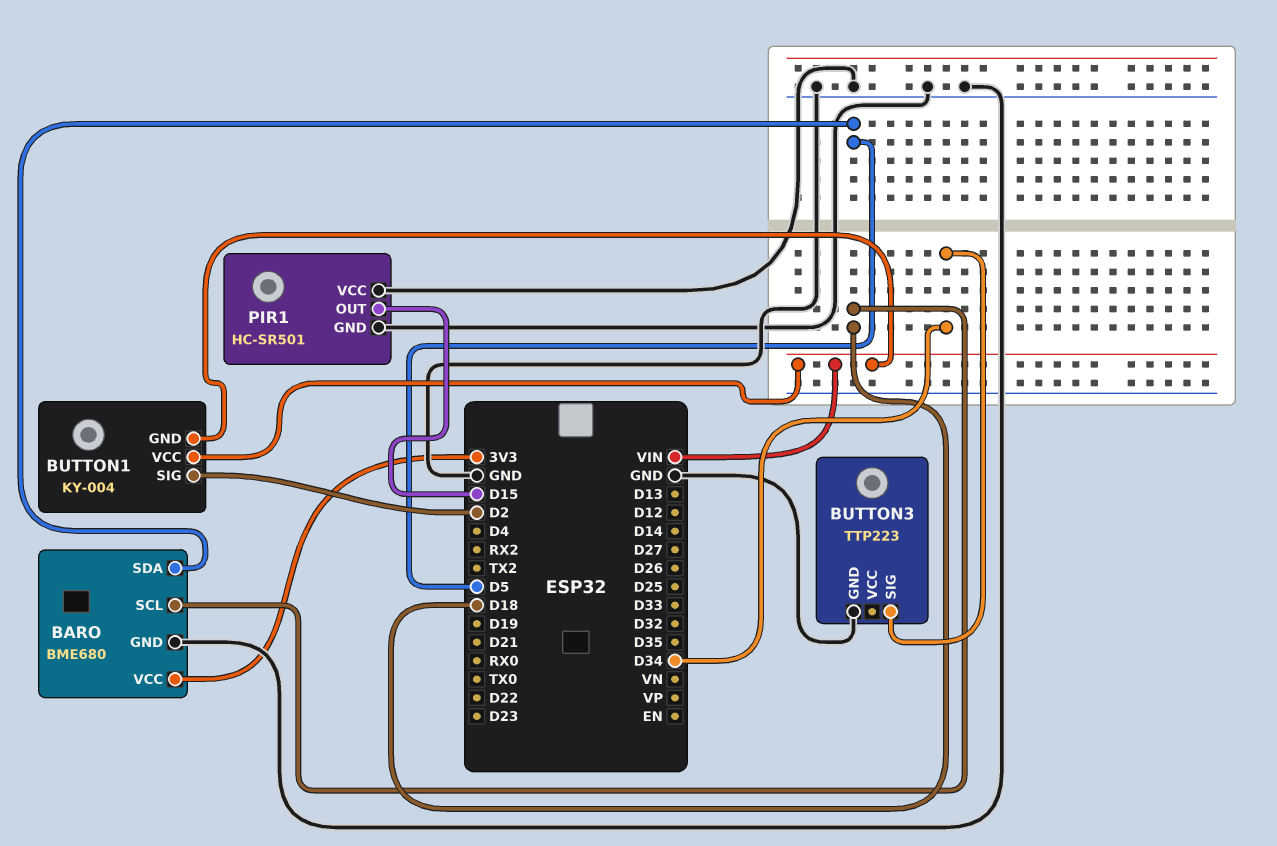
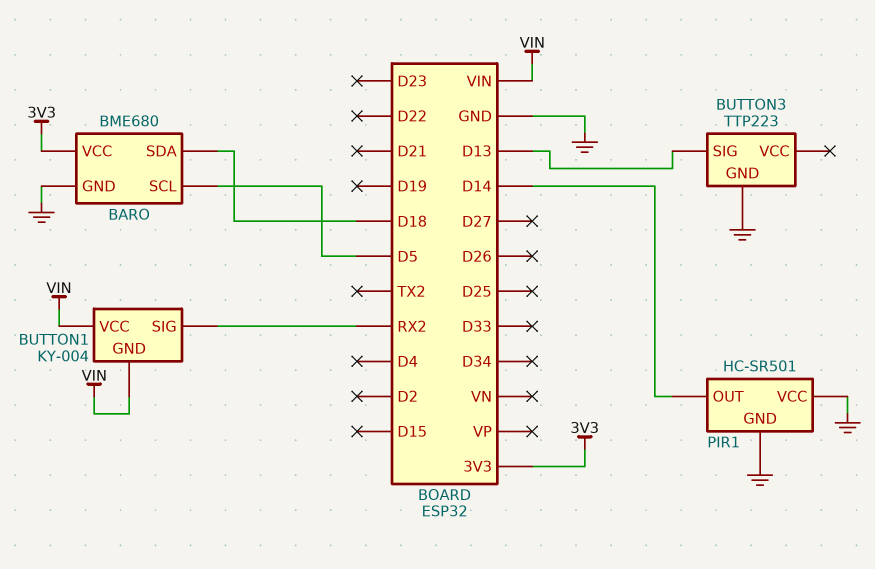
BARO pin SCL: D18 -> D5
BARO pin SDA: D5 -> D18
BUTTON1 pin SIG: D2 -> RX2
BUTTON3 pin SIG: D34 -> D13
PIR1 pin OUT: D15 -> D14

